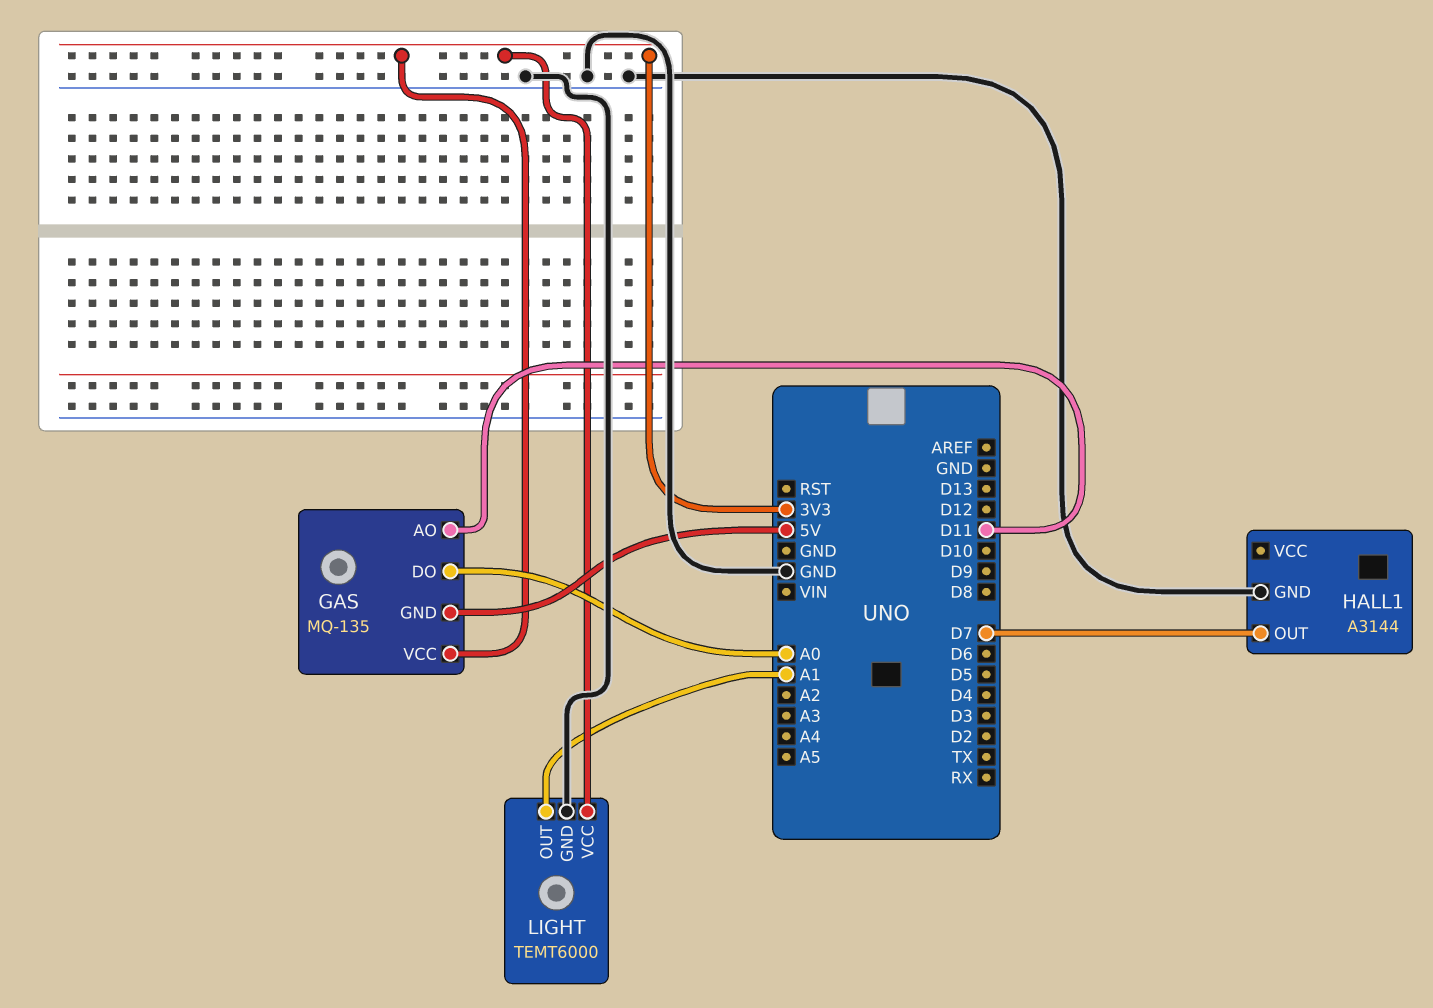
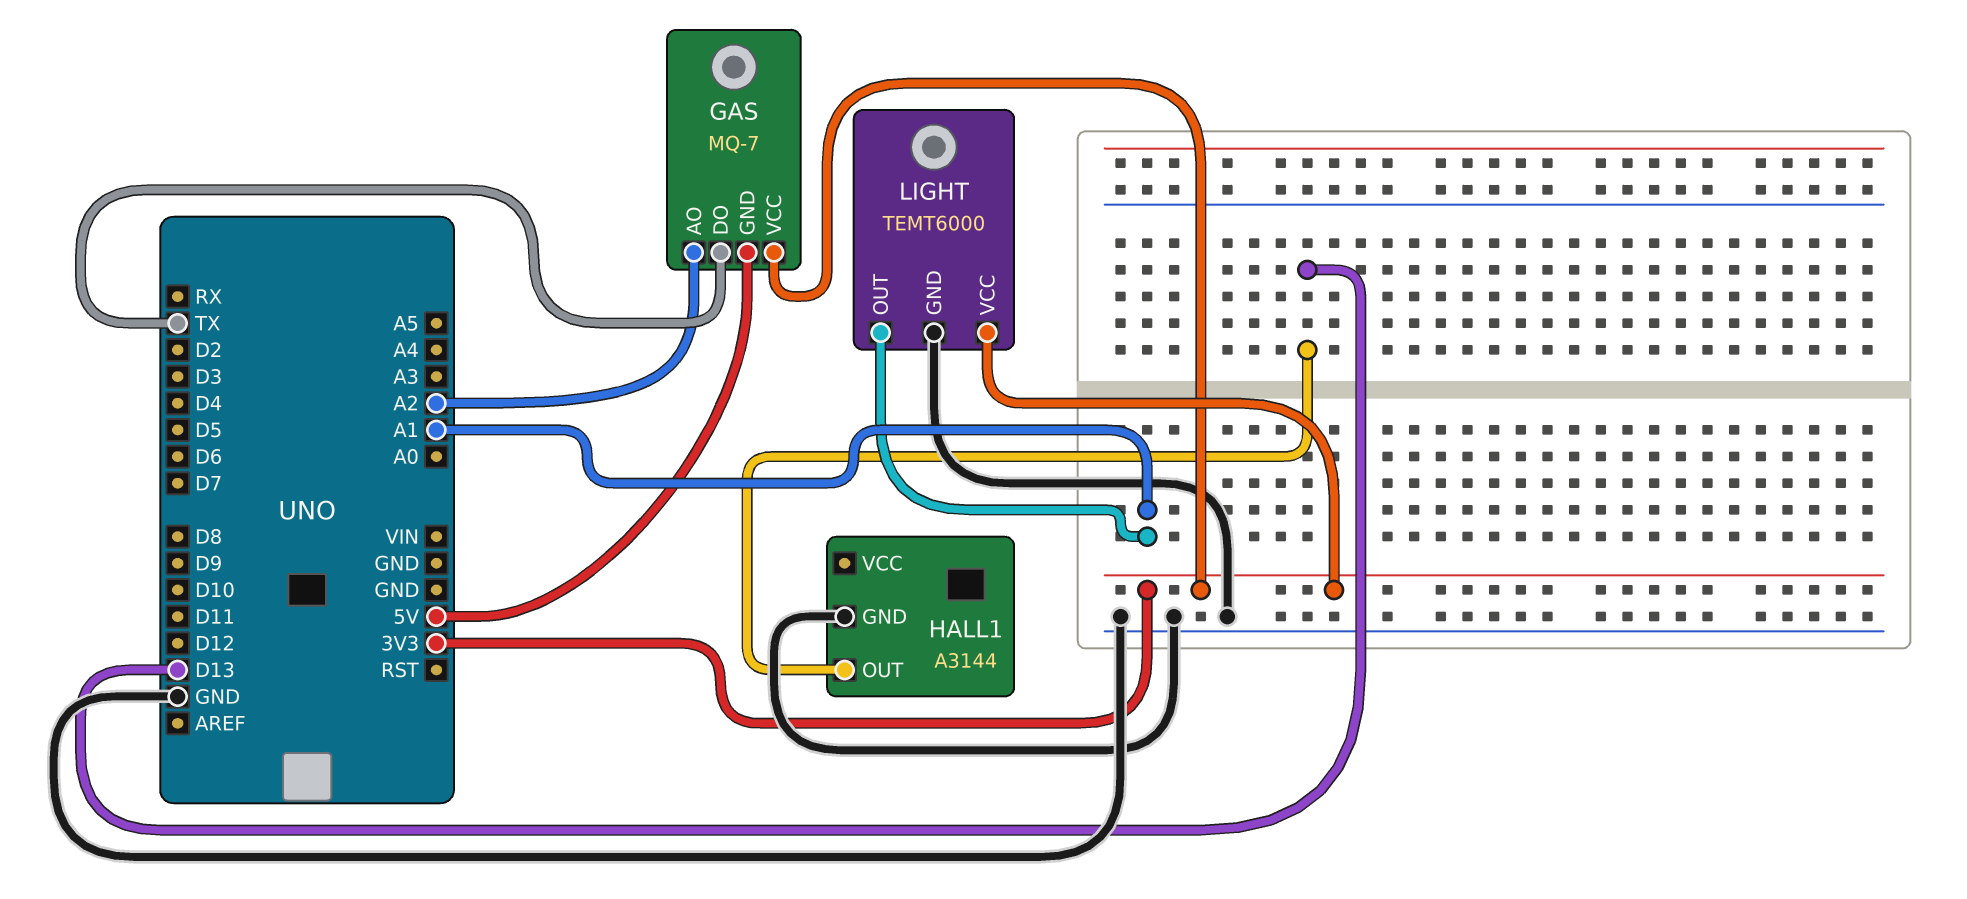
GAS: MQ-135 -> MQ-7
GAS pin AO: D11 -> A2
GAS pin DO: A0 -> TX
HALL1 pin OUT: D7 -> D13

